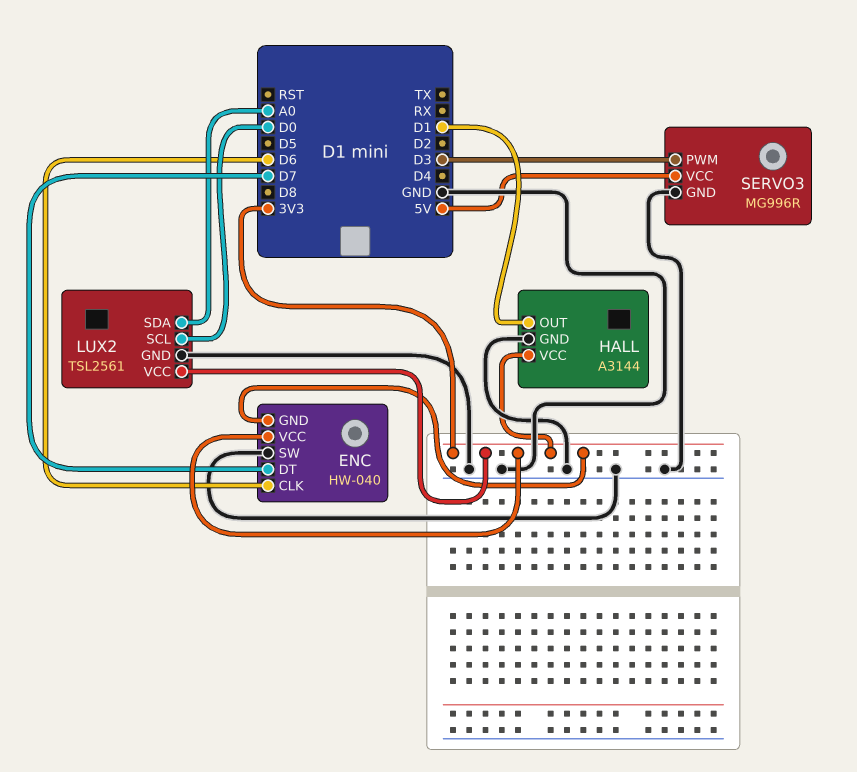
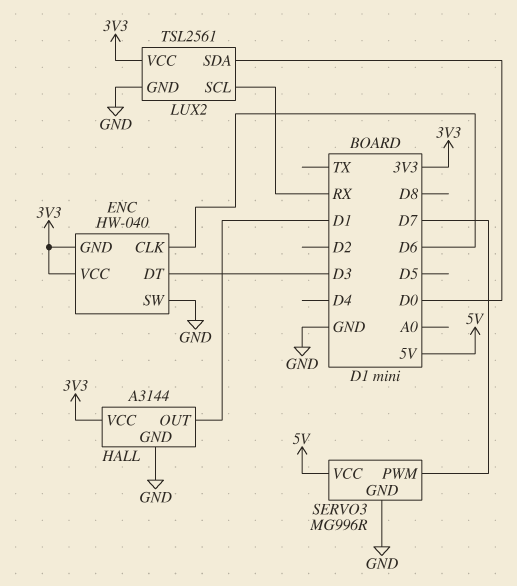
ENC pin DT: D7 -> D3
LUX2 pin SCL: D0 -> RX
LUX2 pin SDA: A0 -> D0
SERVO3 pin PWM: D3 -> D7

